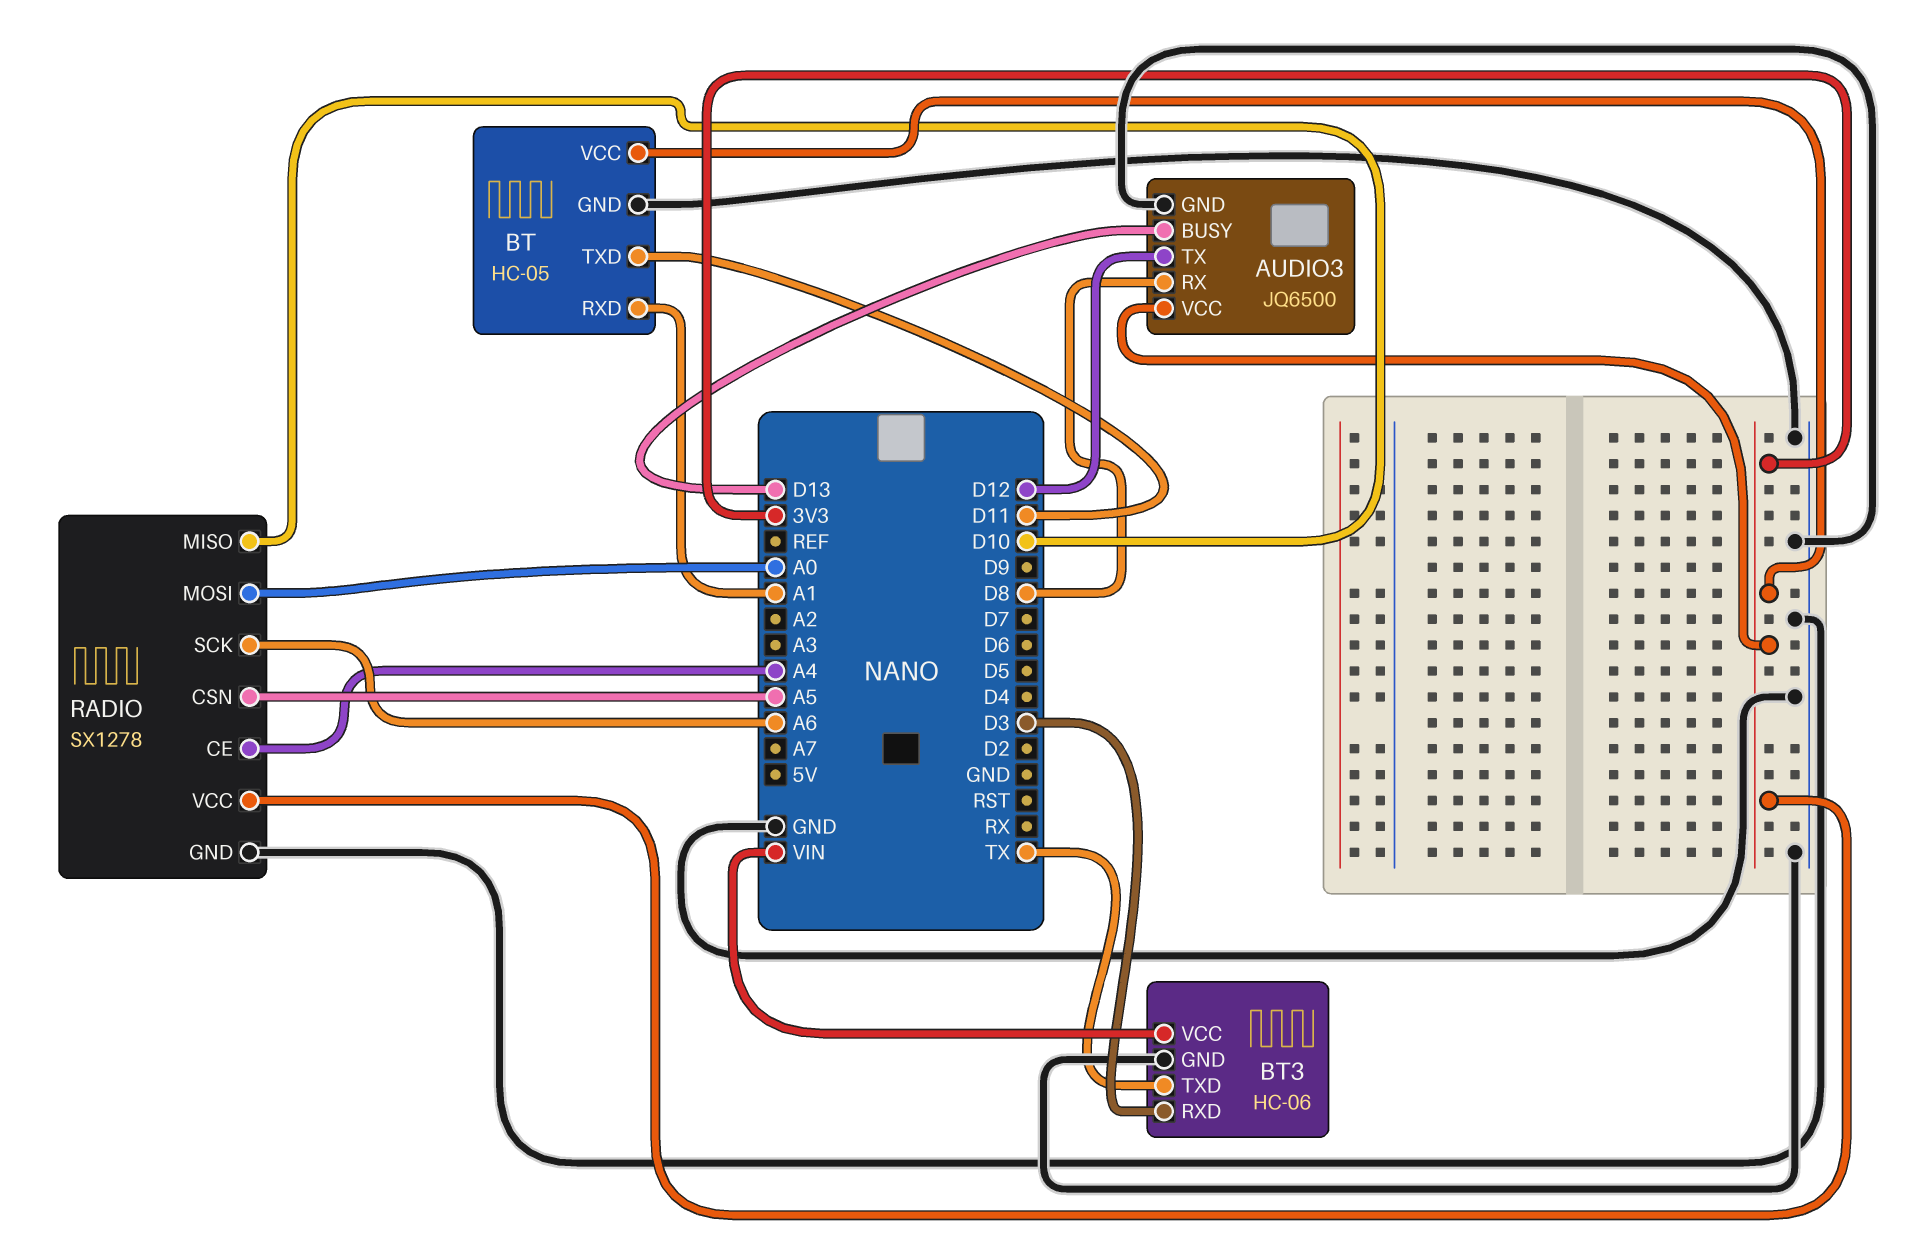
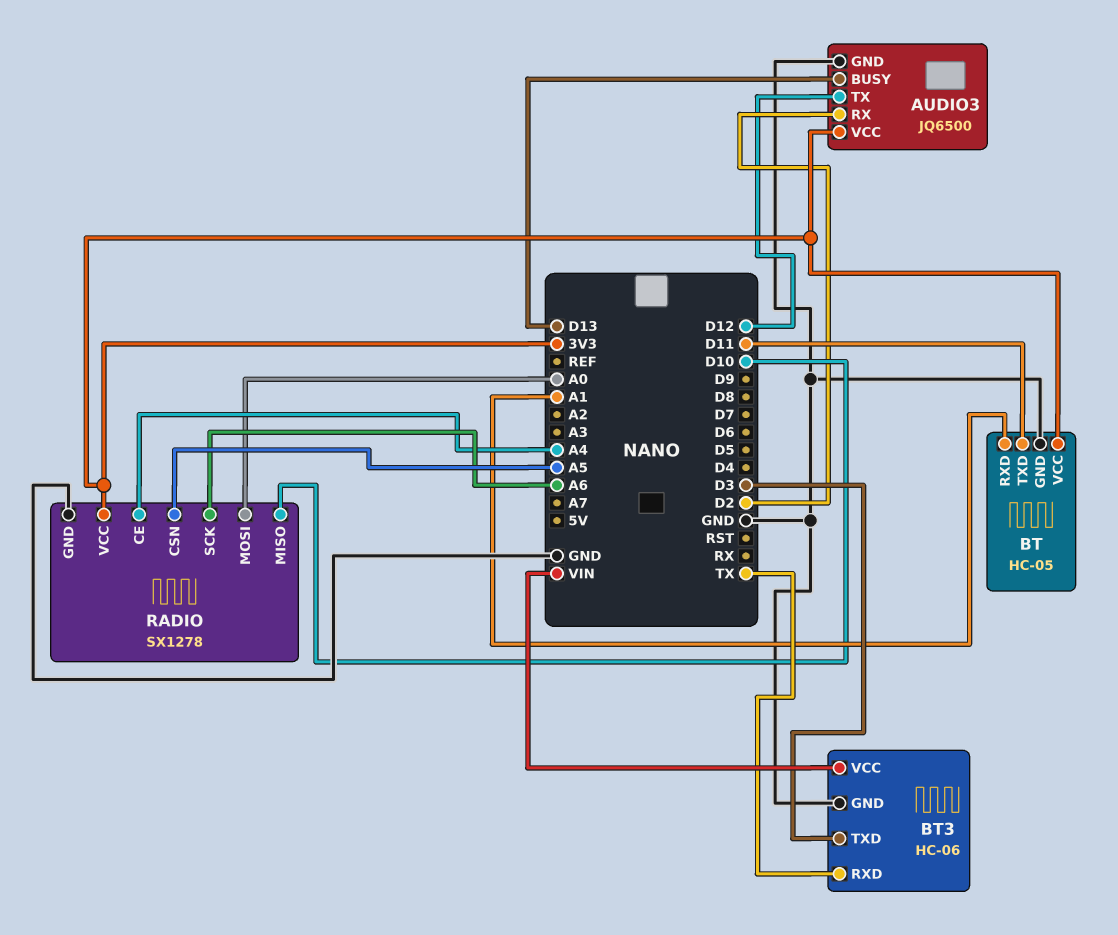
AUDIO3 pin RX: D8 -> D2
BT3 pin RXD: D3 -> TX
BT3 pin TXD: TX -> D3

